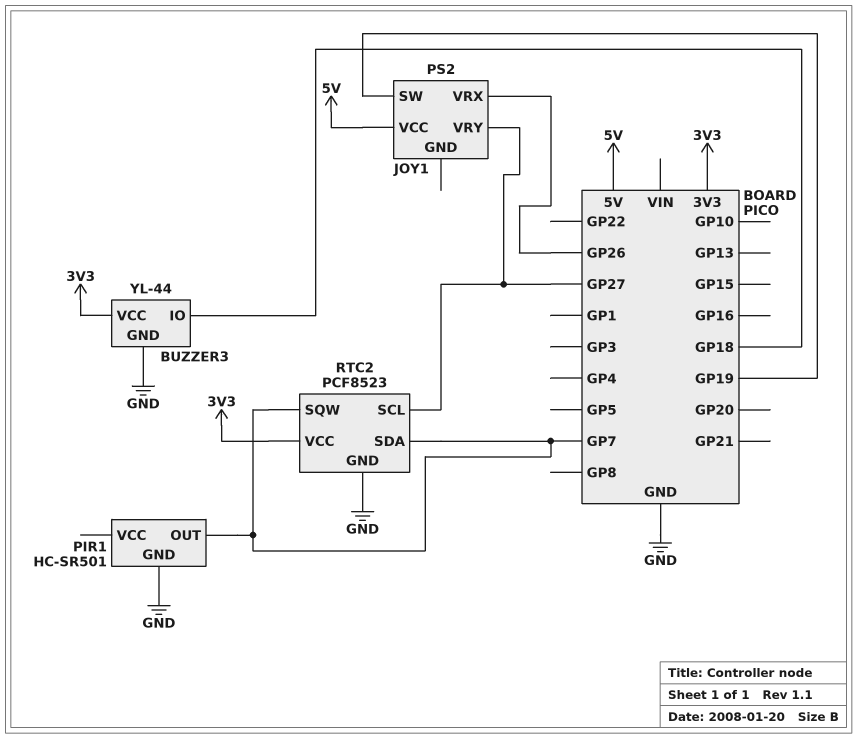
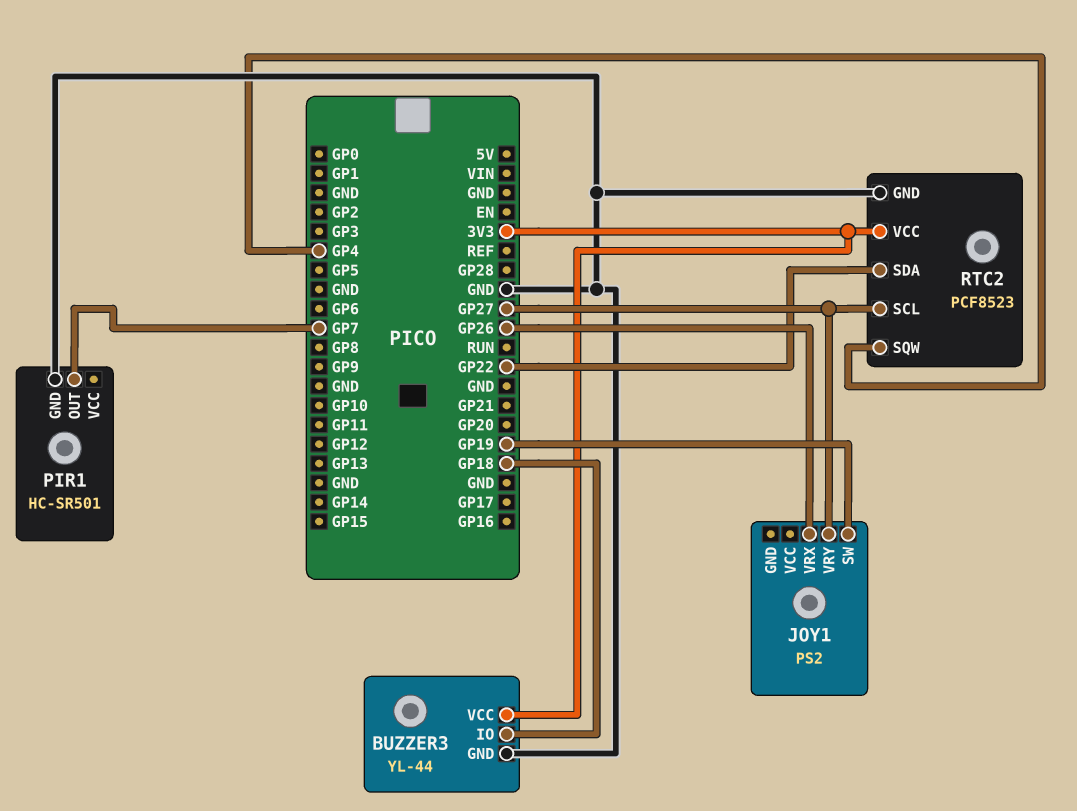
JOY1 pin VCC: 5V -> none
RTC2 pin SDA: GP7 -> GP22
RTC2 pin SQW: GP7 -> GP4

